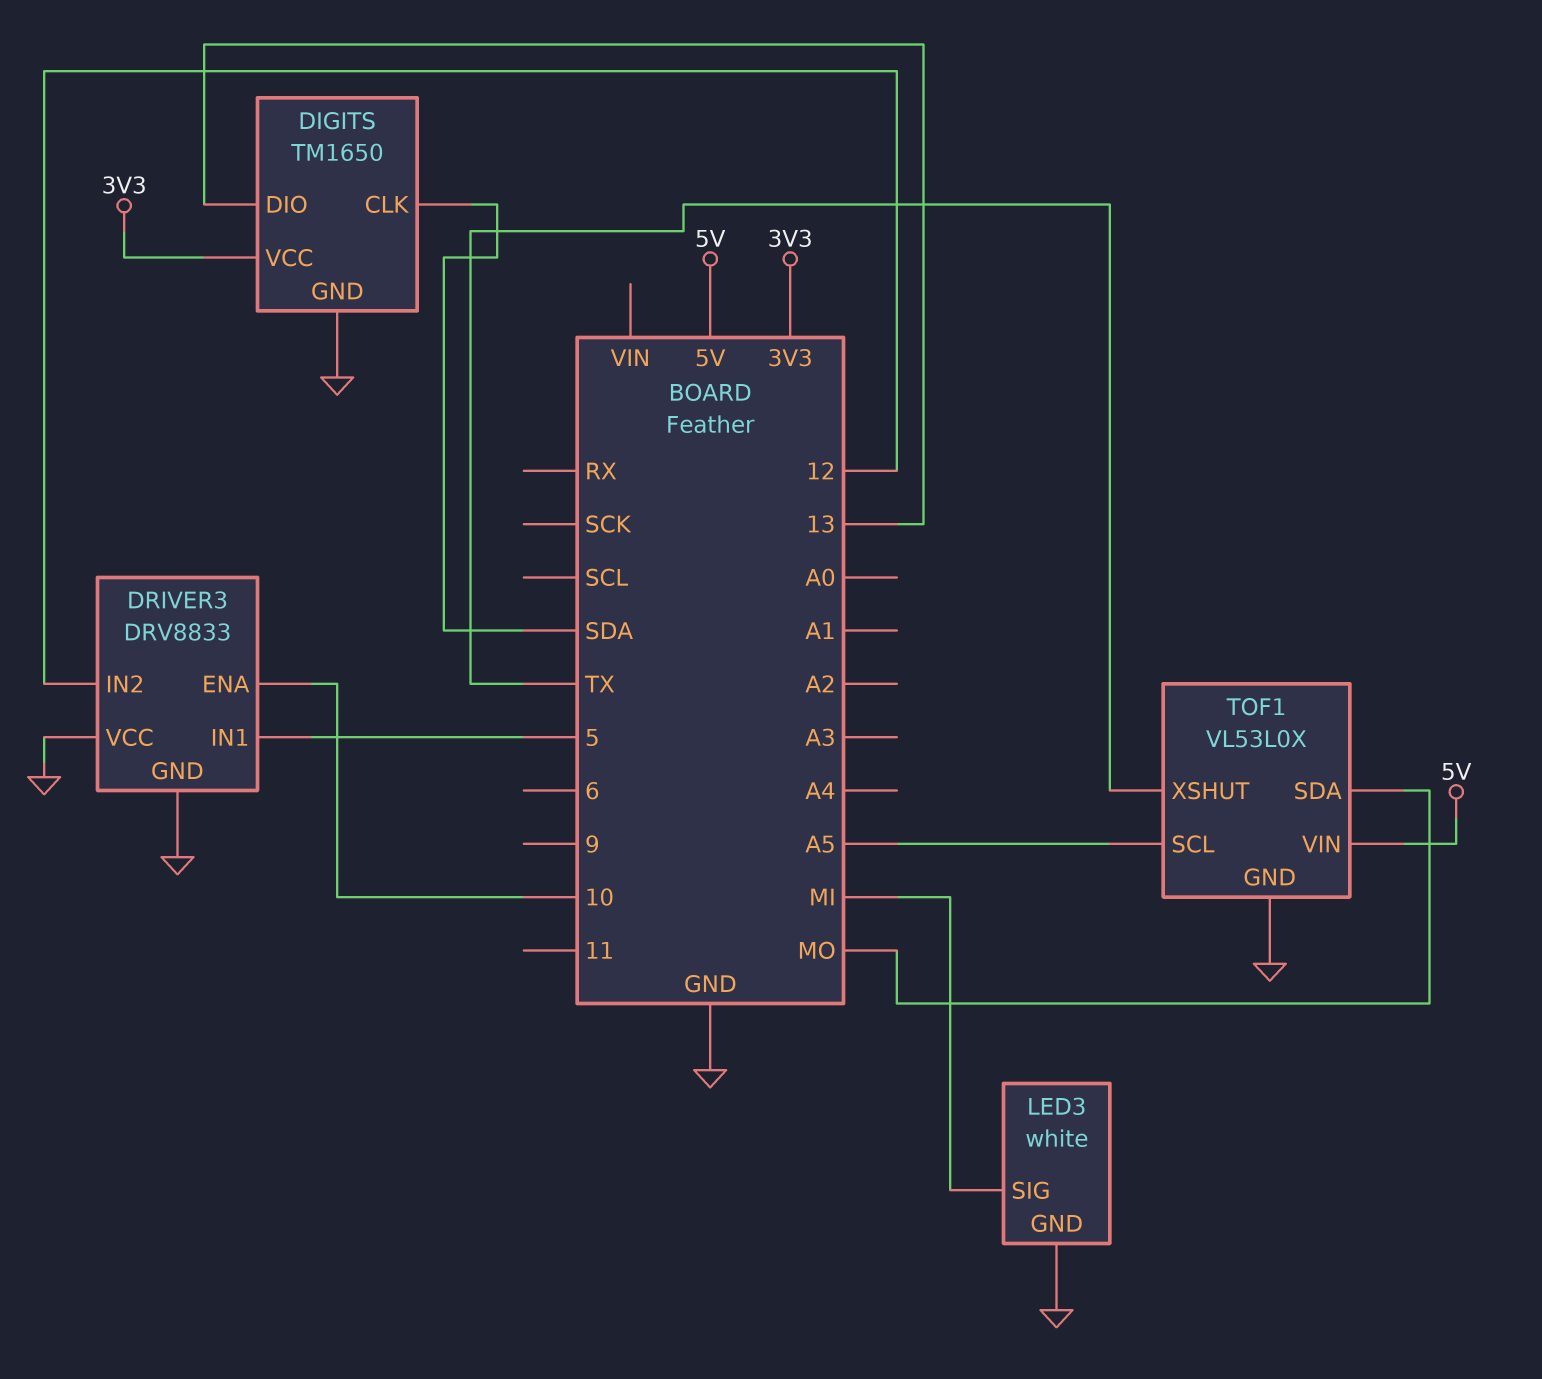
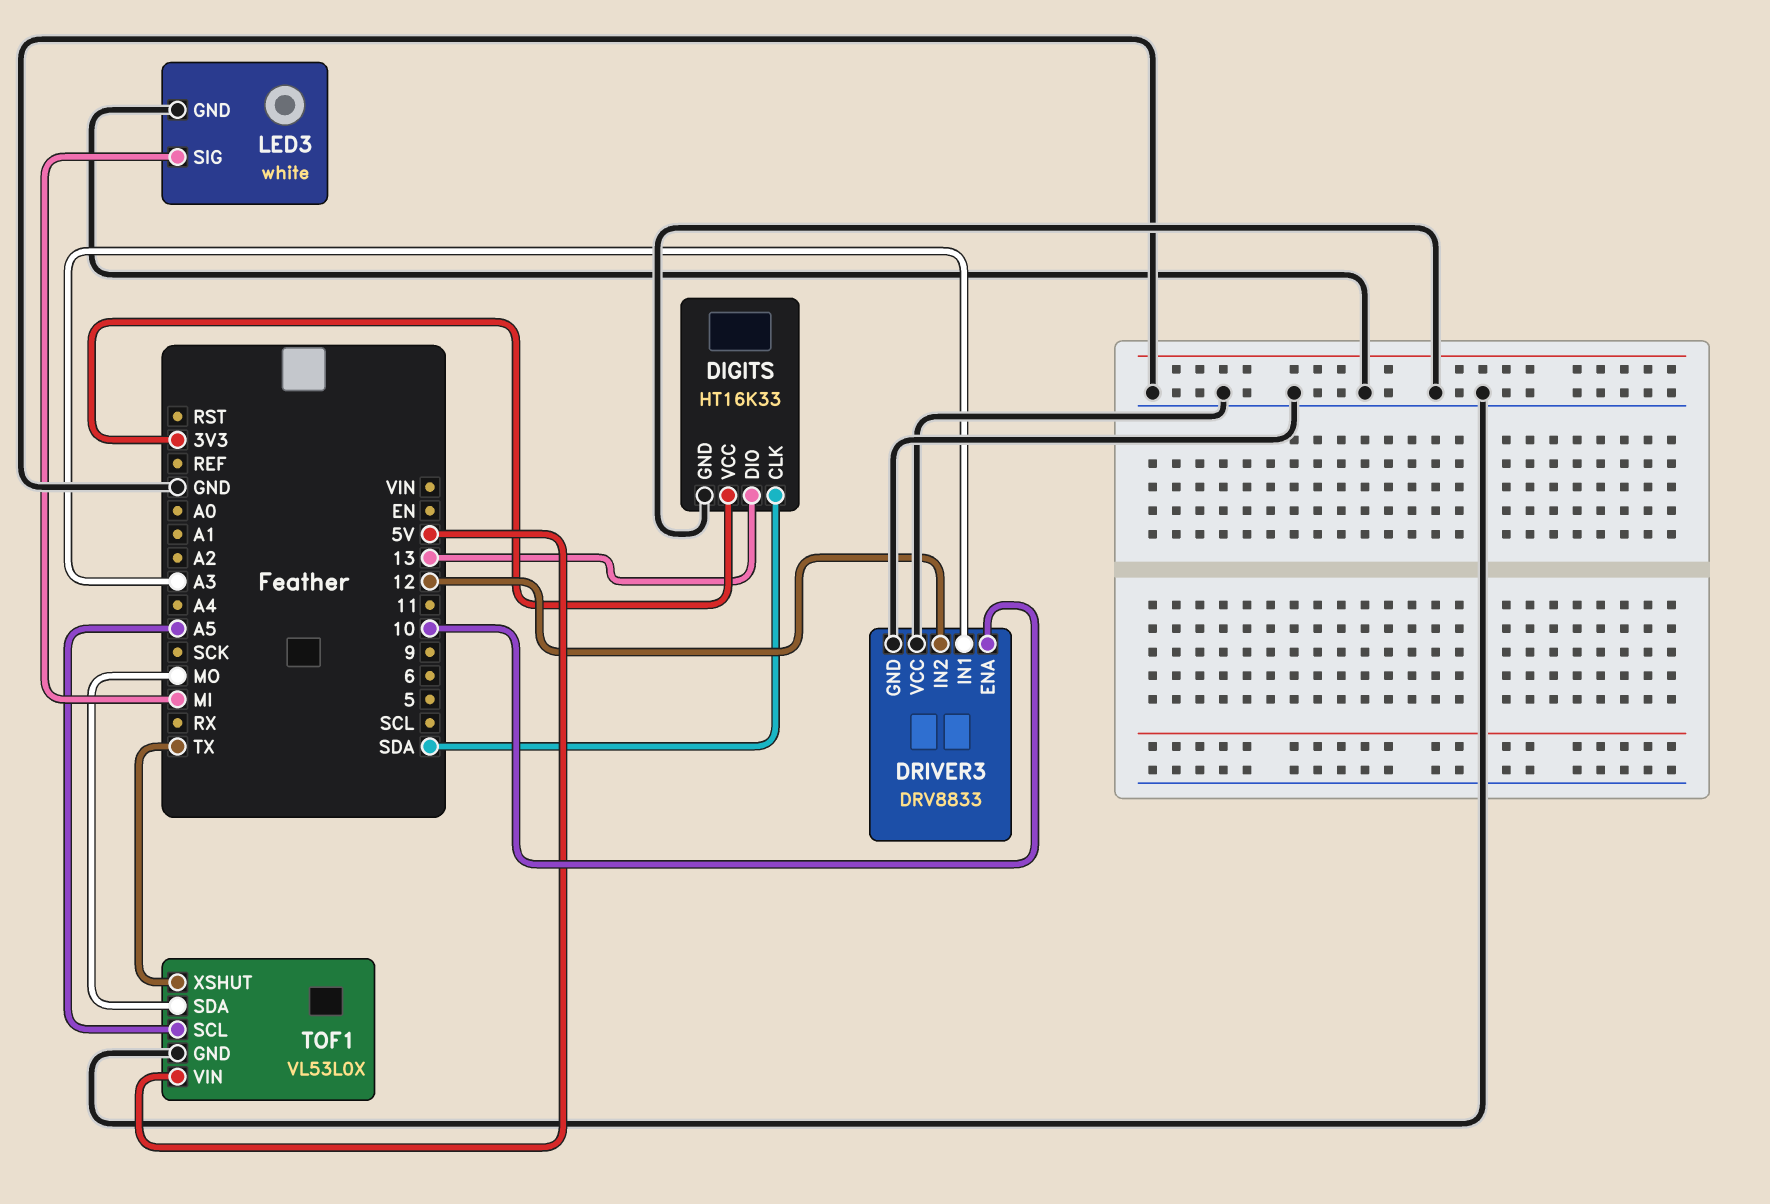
DIGITS: TM1650 -> HT16K33
DRIVER3 pin IN1: 5 -> A3

